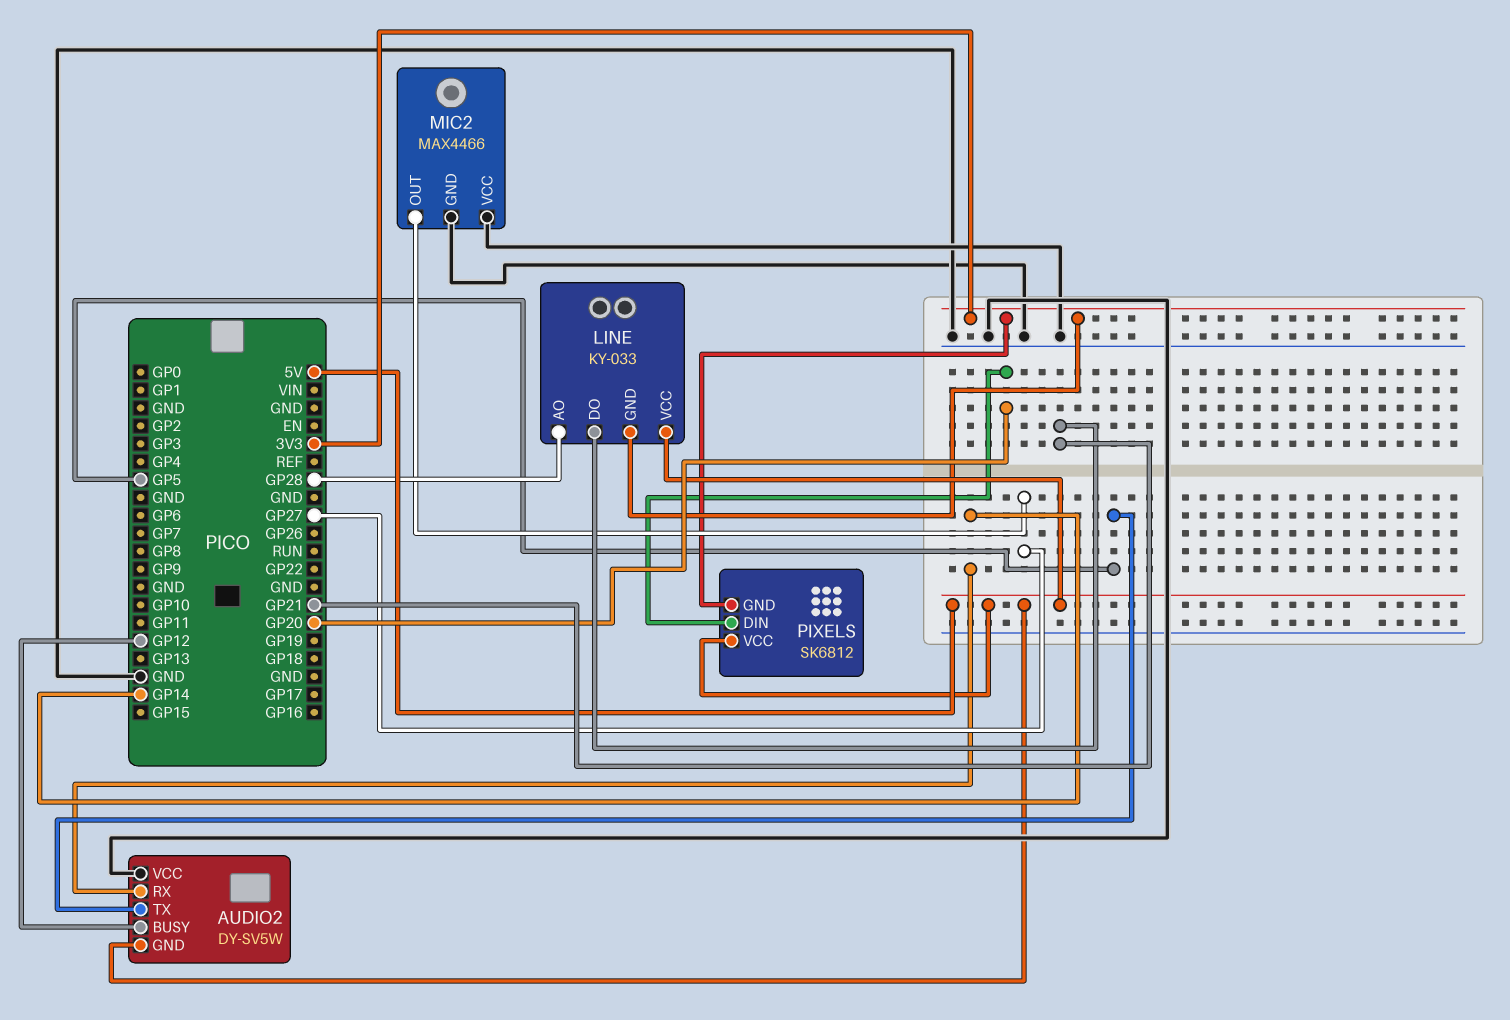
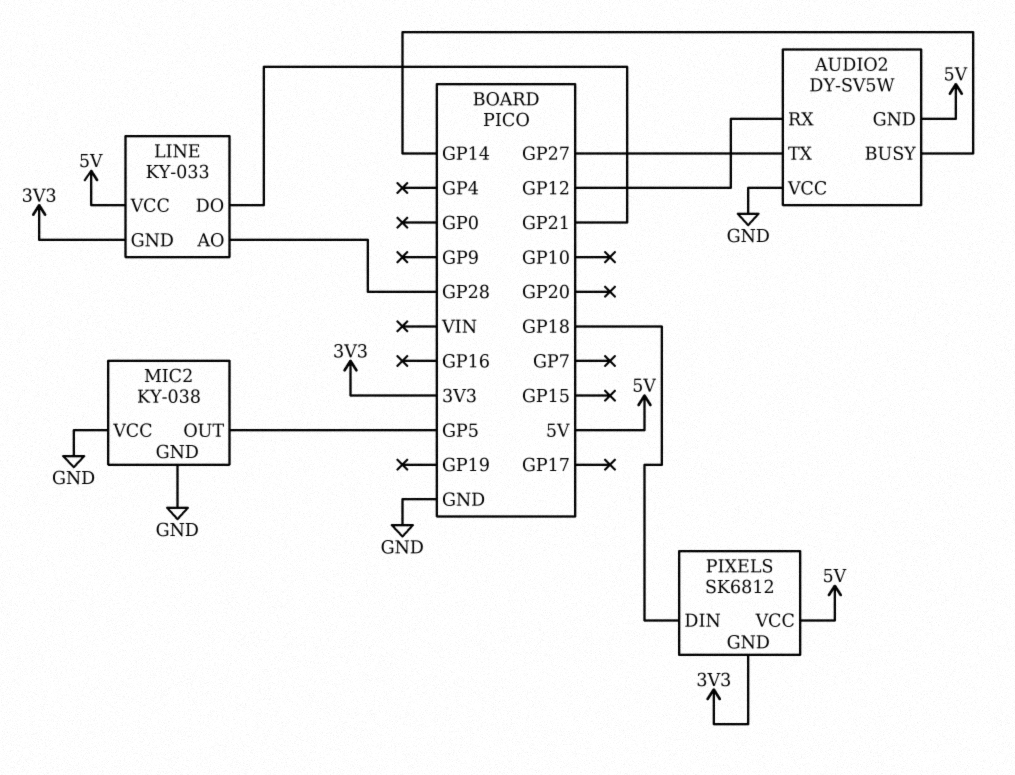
AUDIO2 pin BUSY: GP12 -> GP14
AUDIO2 pin RX: GP14 -> GP12
AUDIO2 pin TX: GP5 -> GP27
MIC2: MAX4466 -> KY-038
MIC2 pin OUT: GP27 -> GP5
PIXELS pin DIN: GP20 -> GP18

